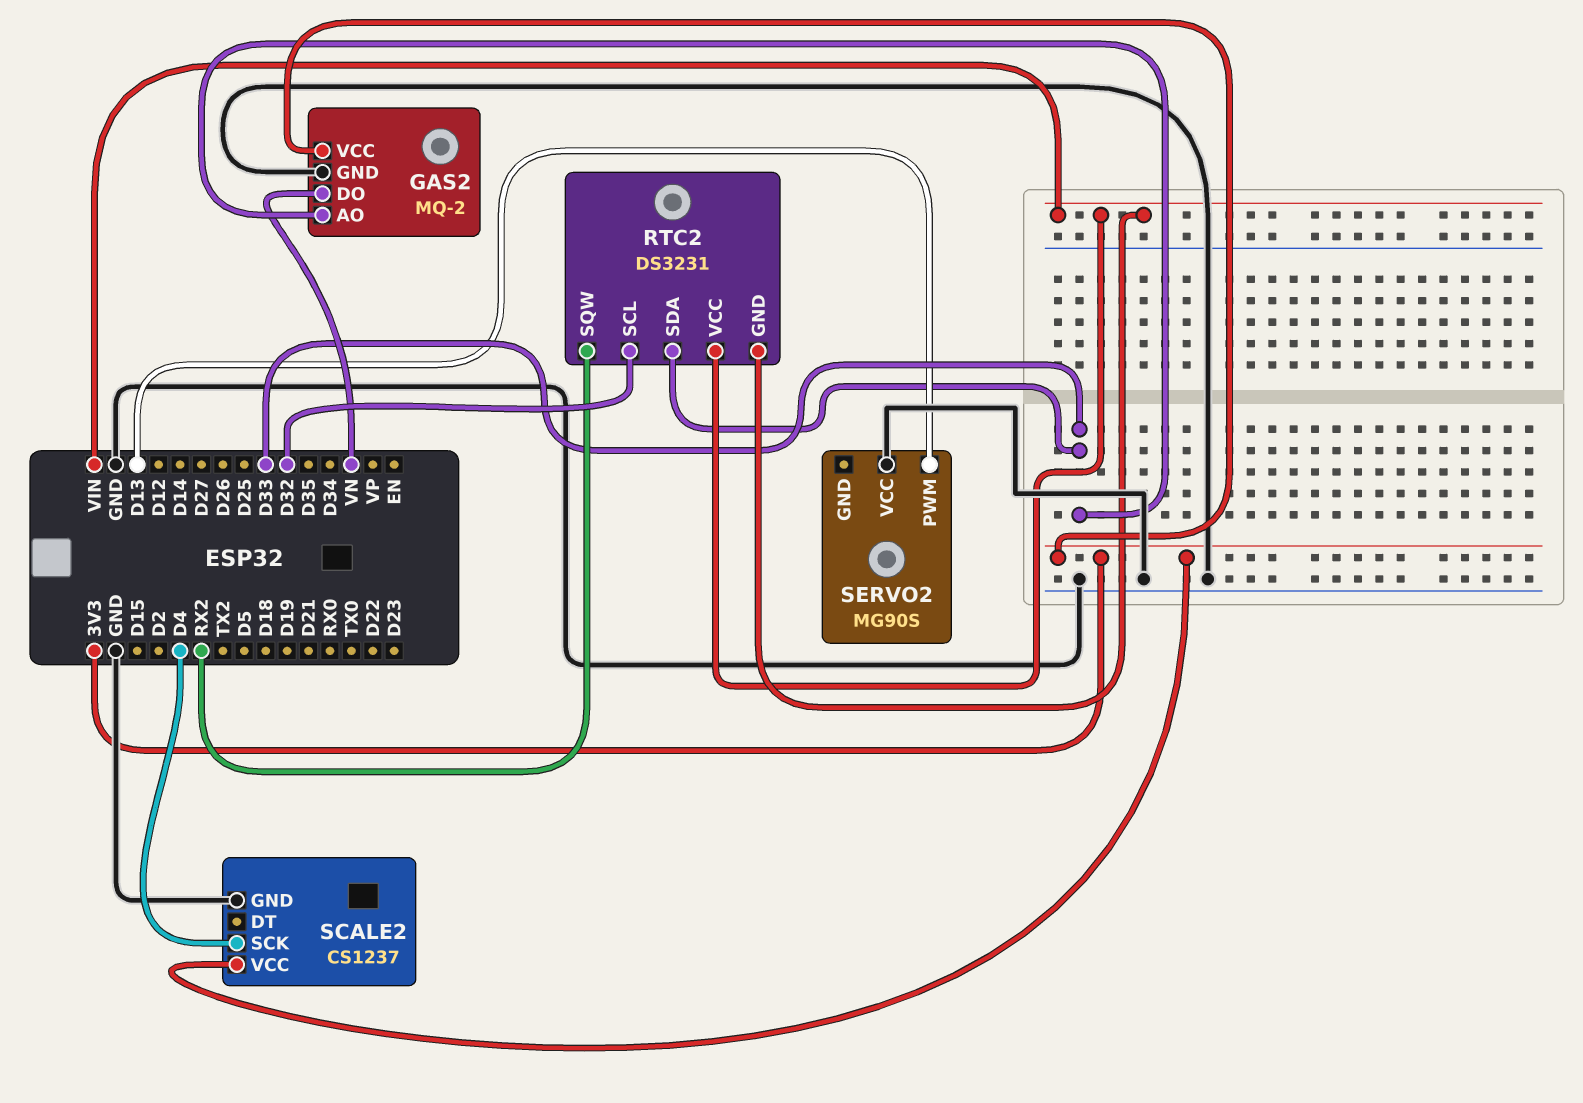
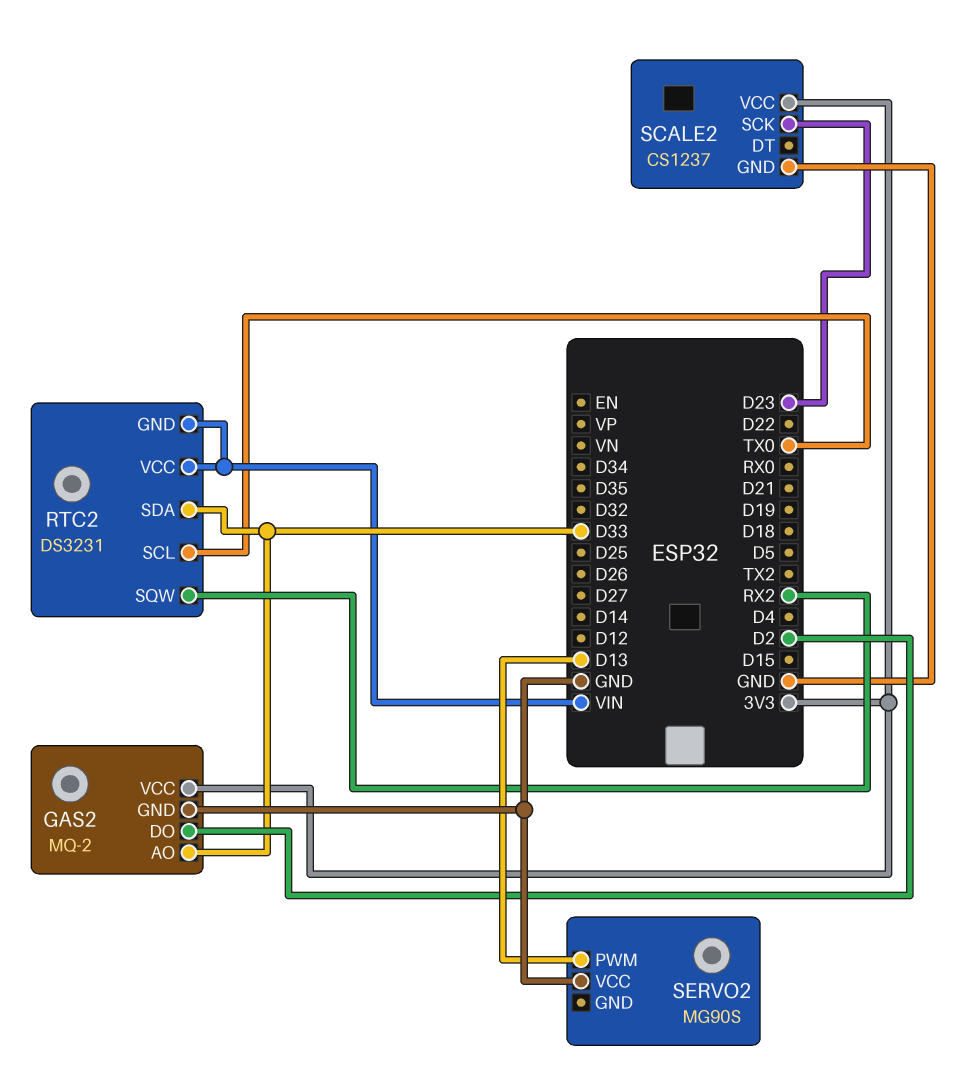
GAS2 pin DO: VN -> D2
RTC2 pin SCL: D32 -> TX0
SCALE2 pin SCK: D4 -> D23

